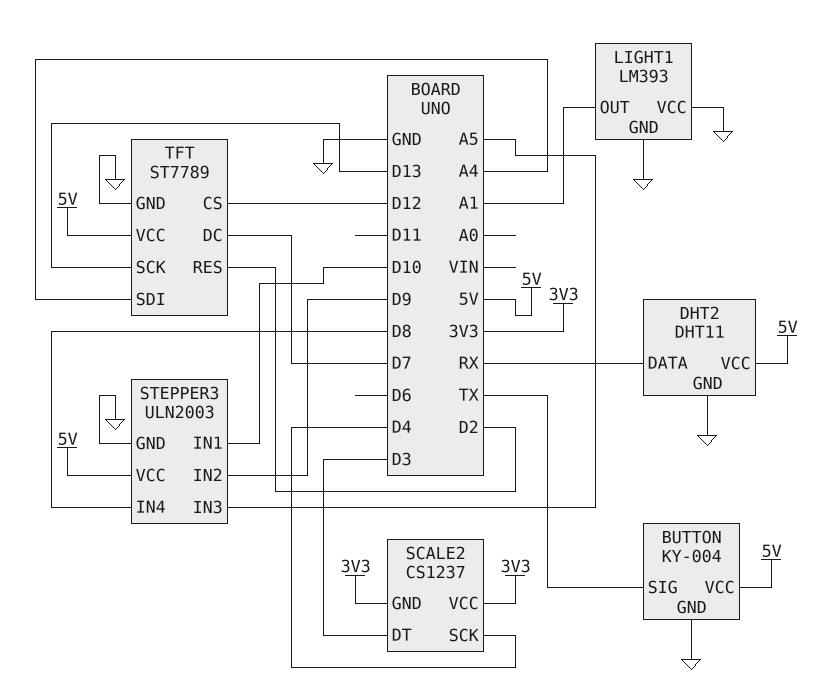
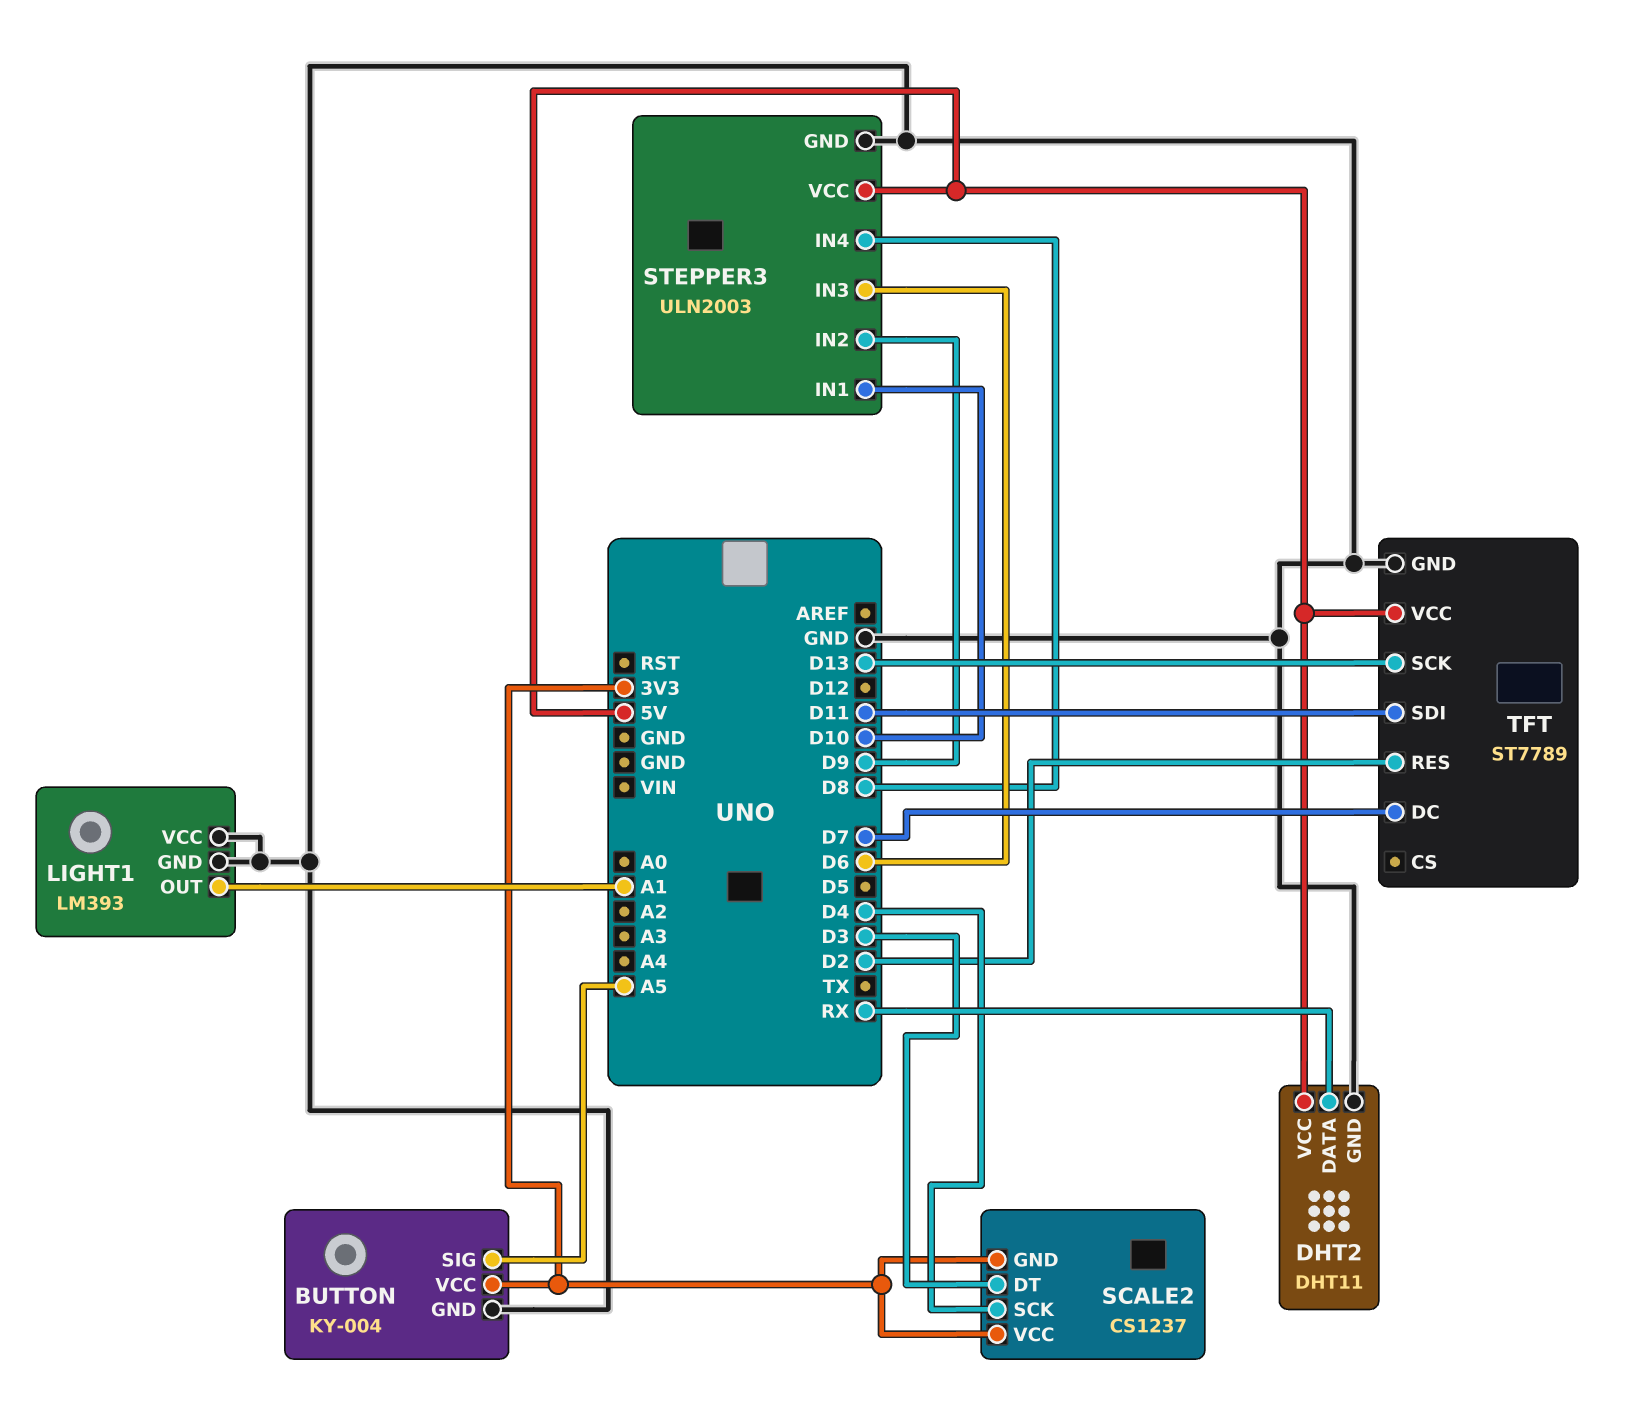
BUTTON pin SIG: TX -> A5
BUTTON pin VCC: 5V -> 3V3
STEPPER3 pin IN3: A5 -> D6
TFT pin CS: D12 -> none
TFT pin SDI: A4 -> D11

